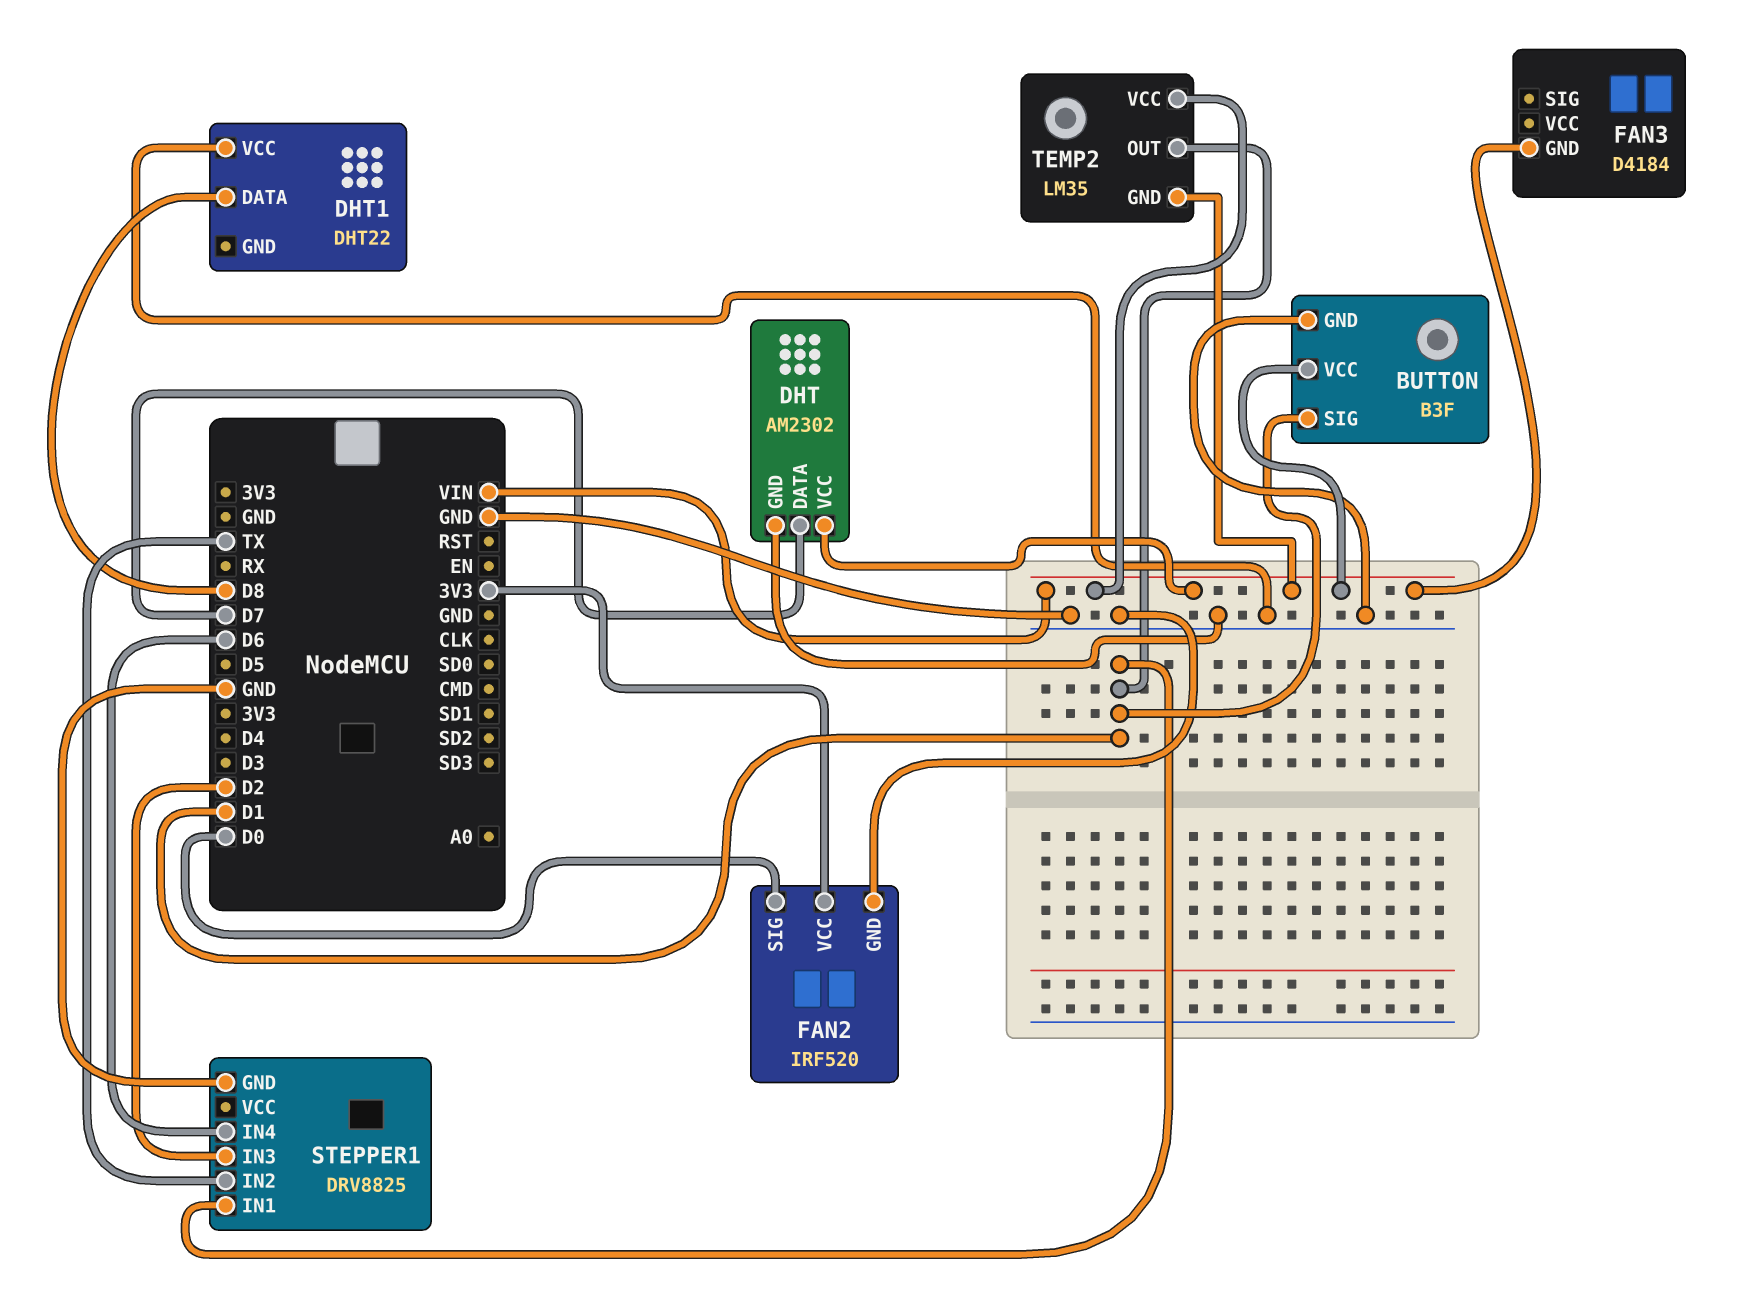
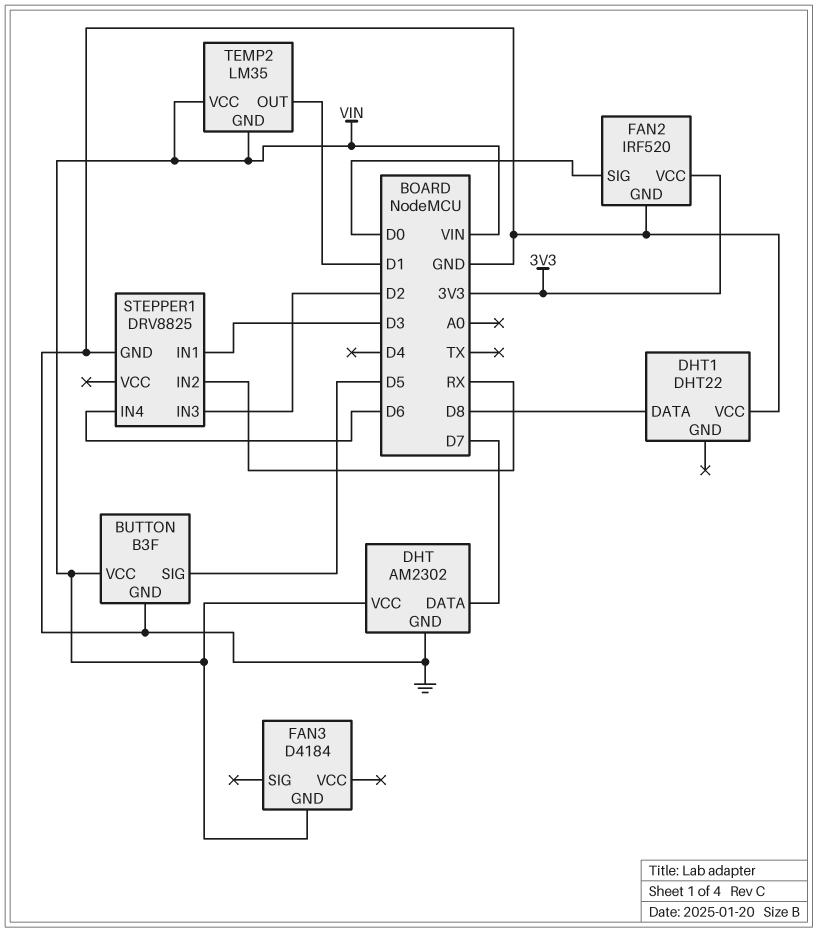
BUTTON pin SIG: D1 -> D5
STEPPER1 pin IN1: D1 -> D3
STEPPER1 pin IN2: TX -> RX

